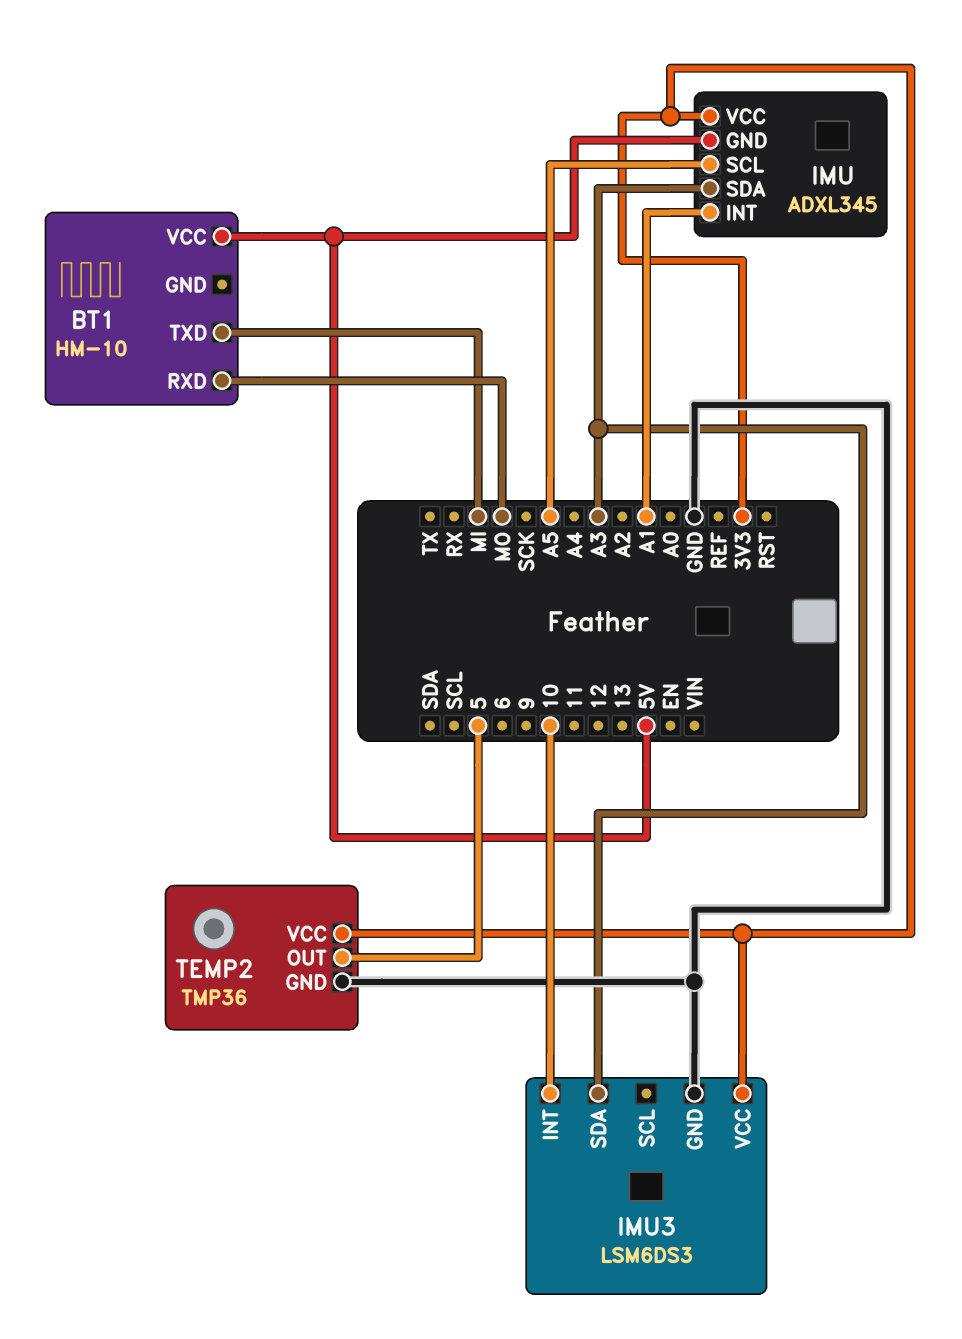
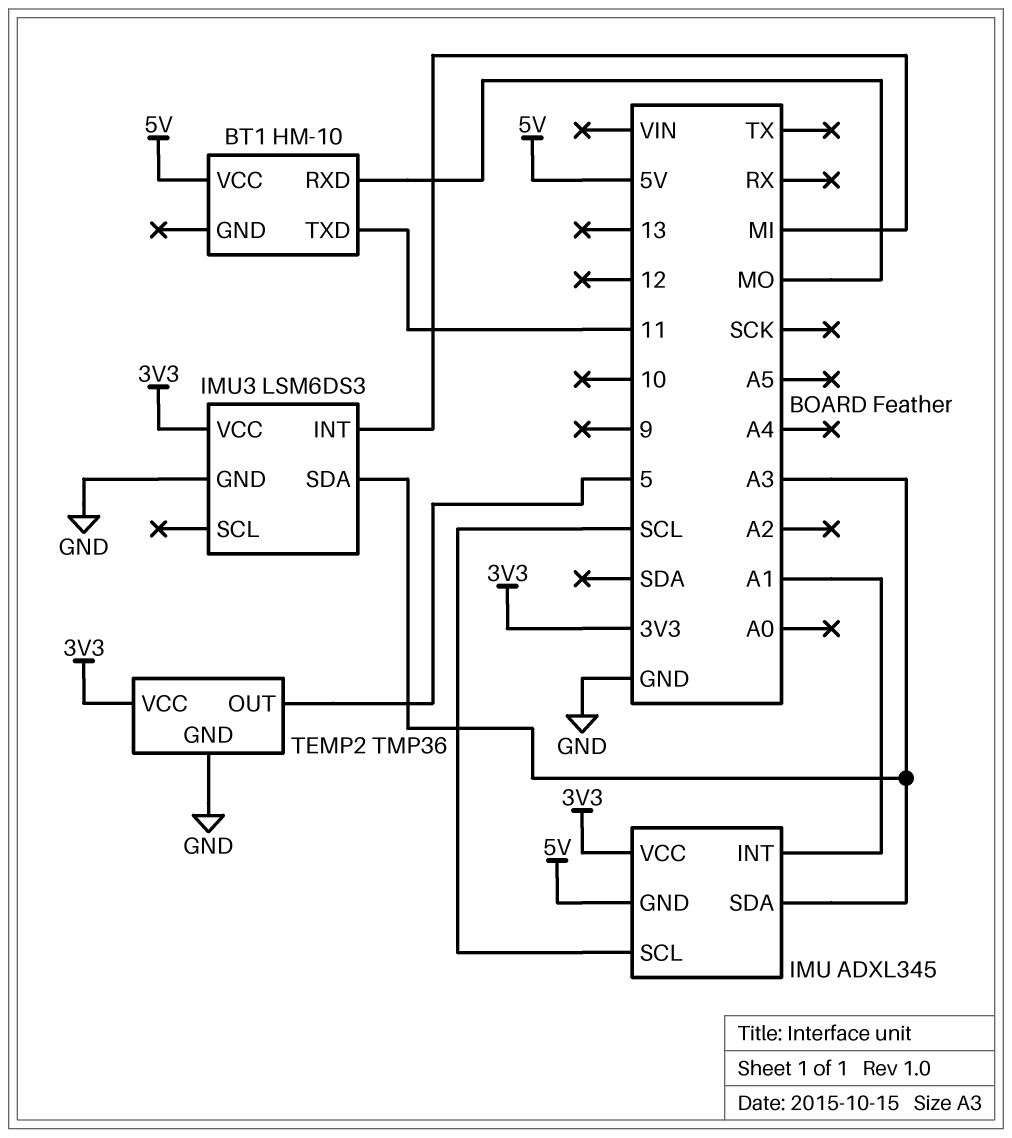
BT1 pin TXD: MI -> 11
IMU pin SCL: A5 -> SCL
IMU3 pin INT: 10 -> MI

